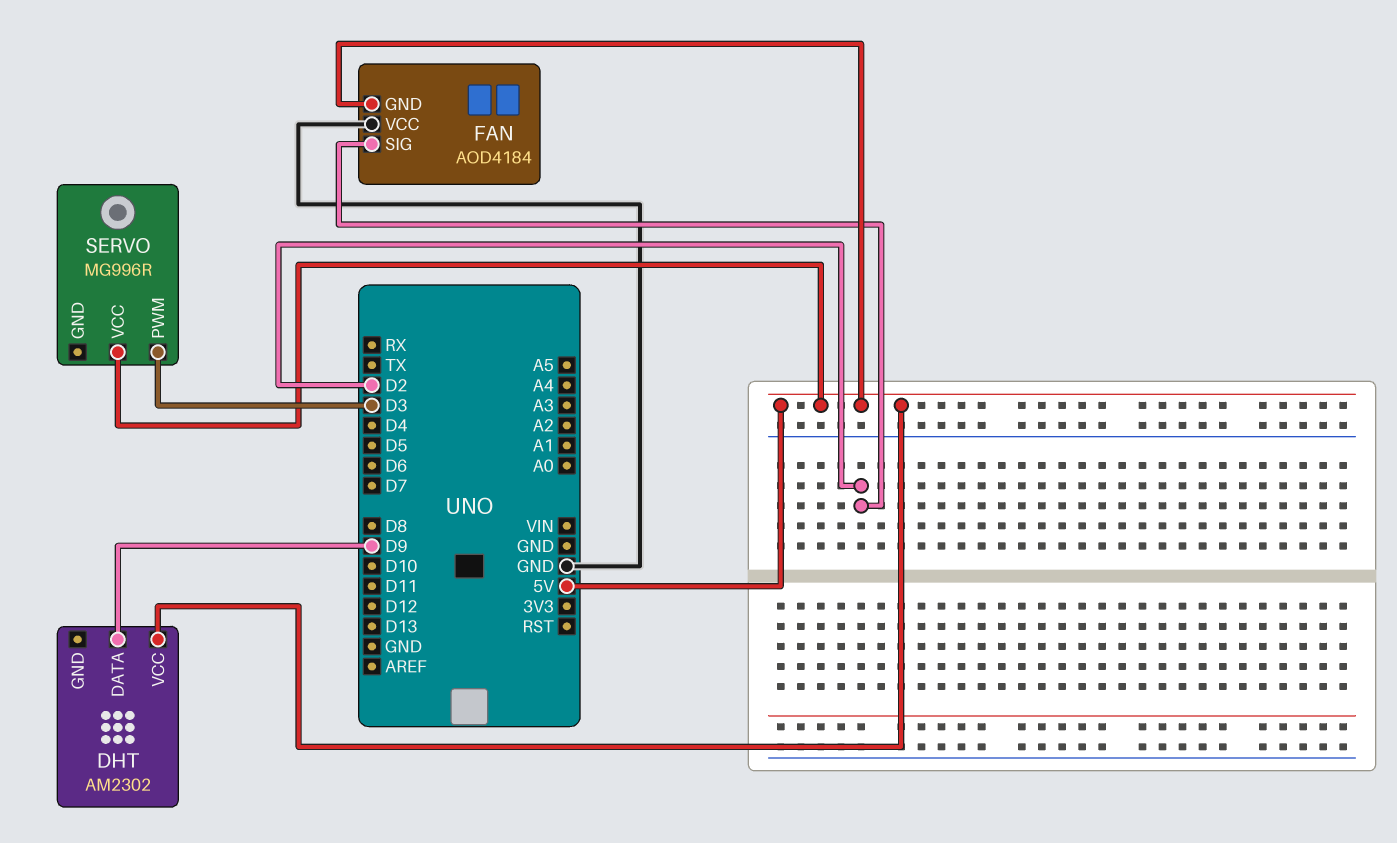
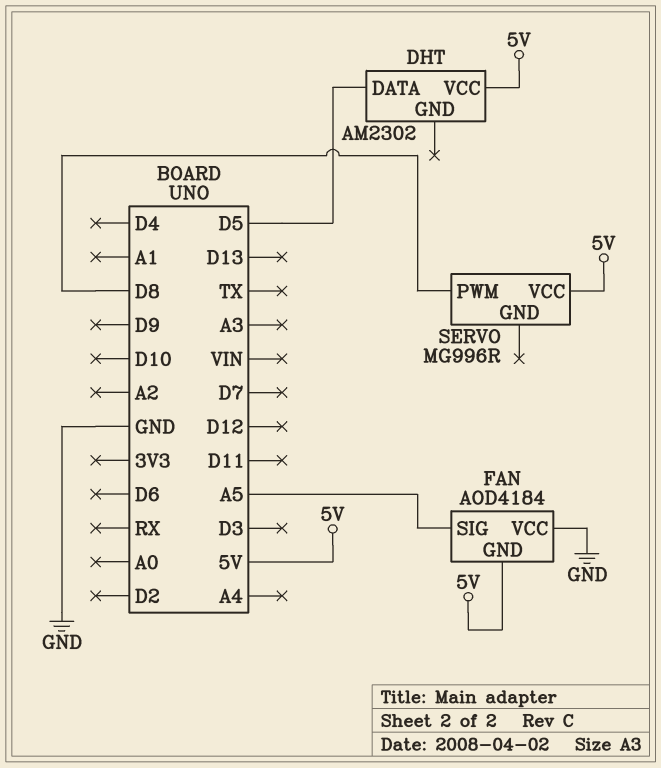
DHT pin DATA: D9 -> D5
FAN pin SIG: D2 -> A5
SERVO pin PWM: D3 -> D8

